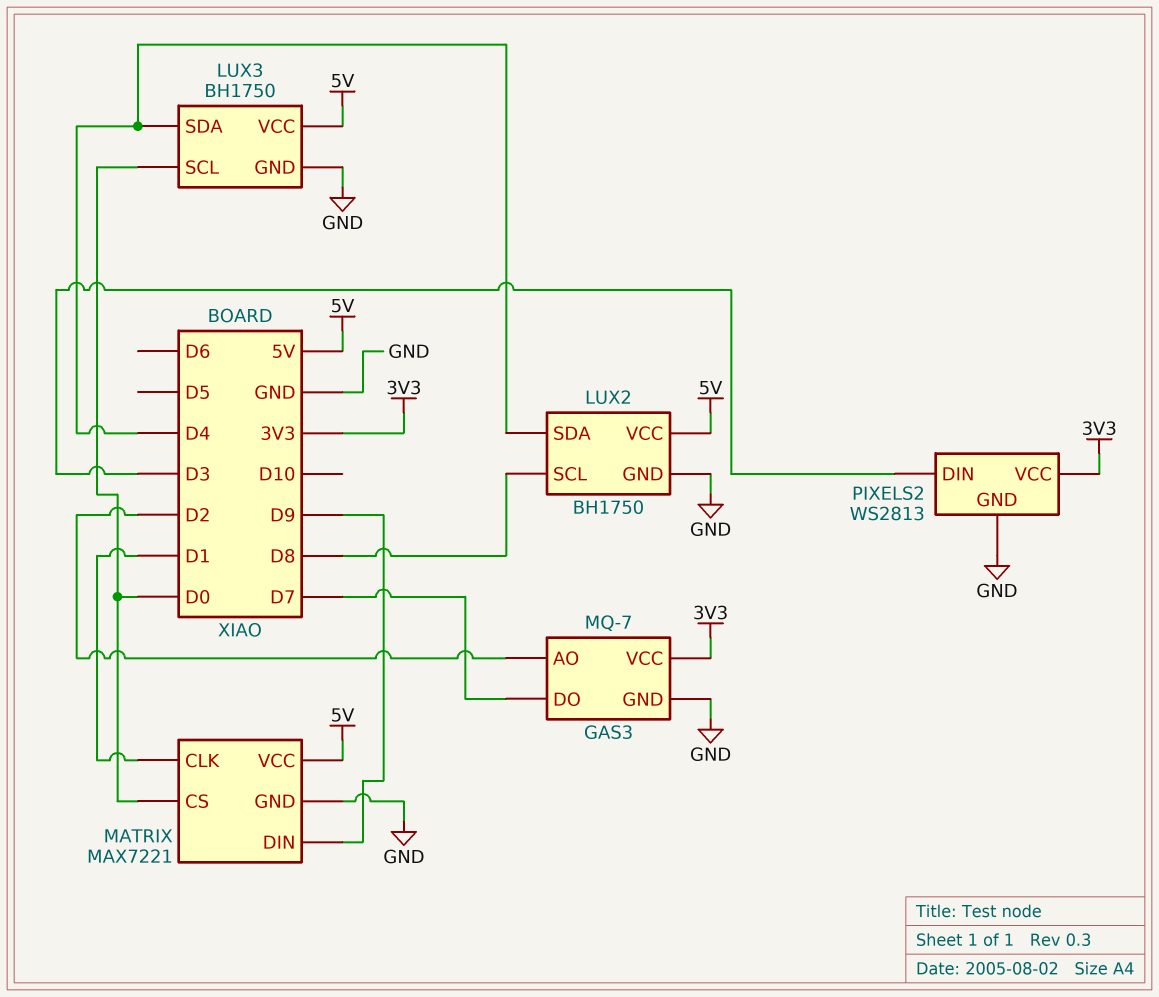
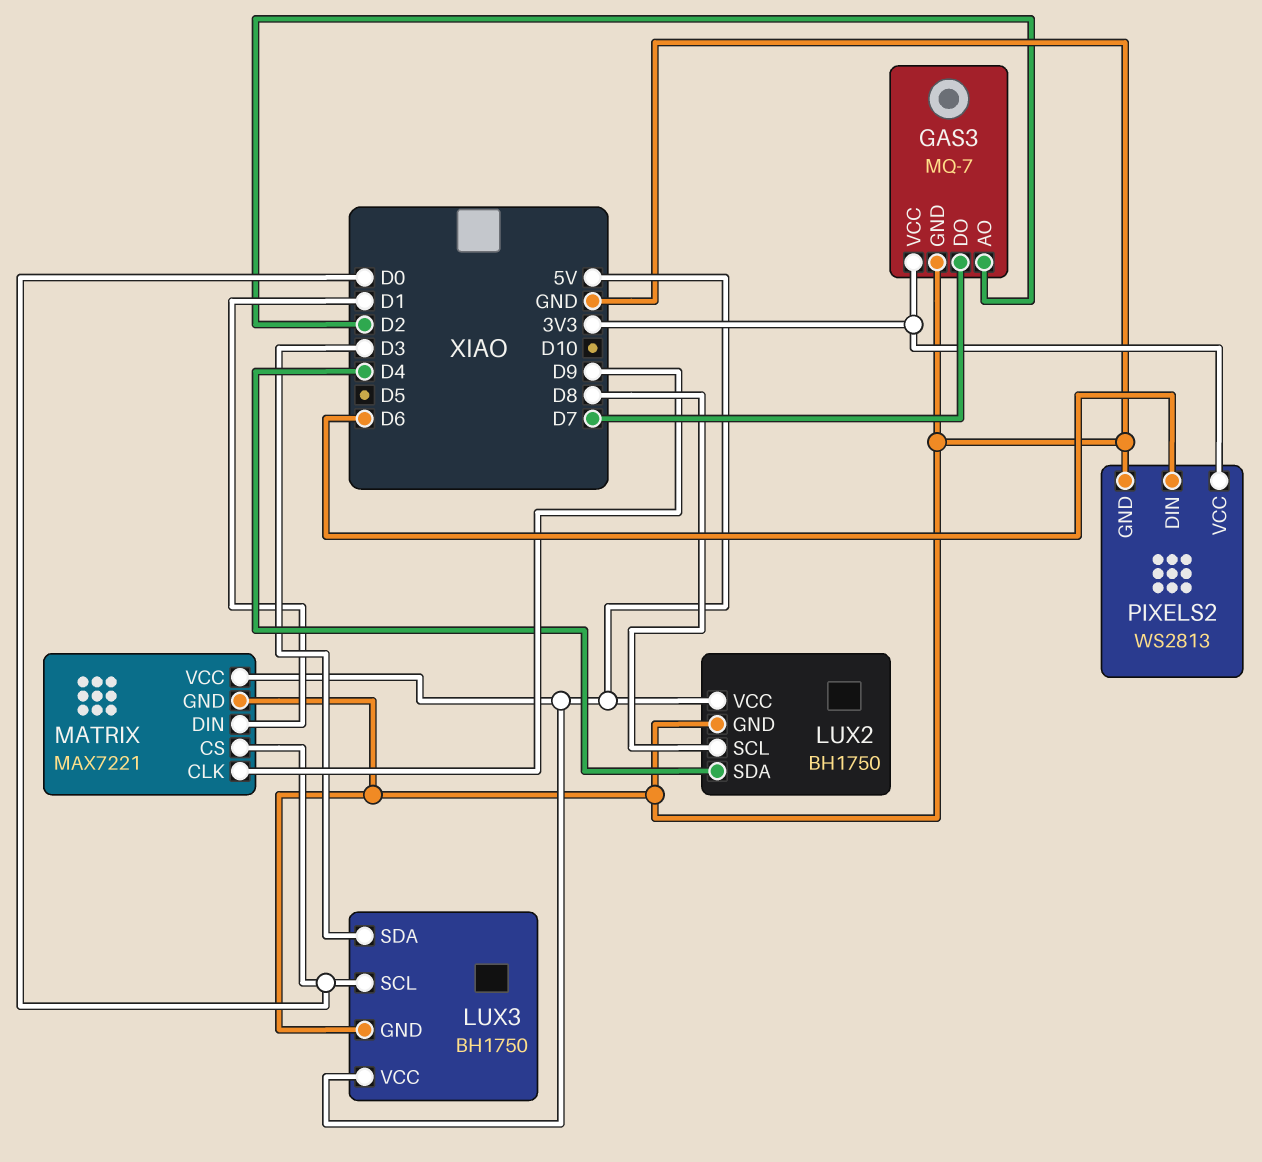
LUX3 pin SDA: D4 -> D3
MATRIX pin CLK: D1 -> D9
MATRIX pin DIN: D9 -> D1
PIXELS2 pin DIN: D3 -> D6

